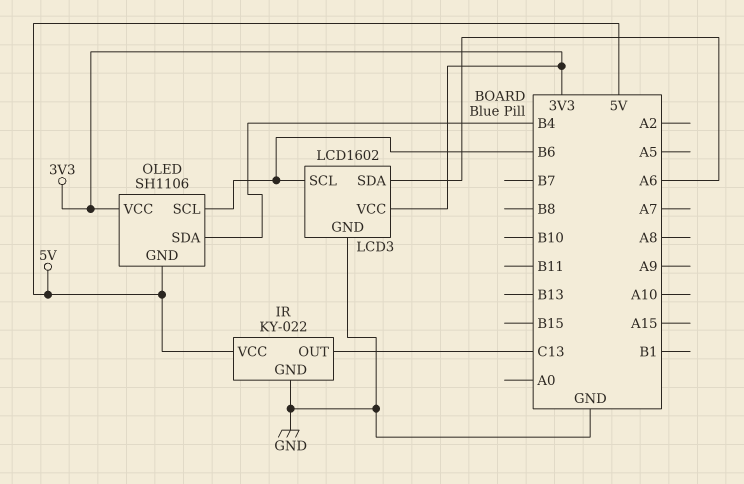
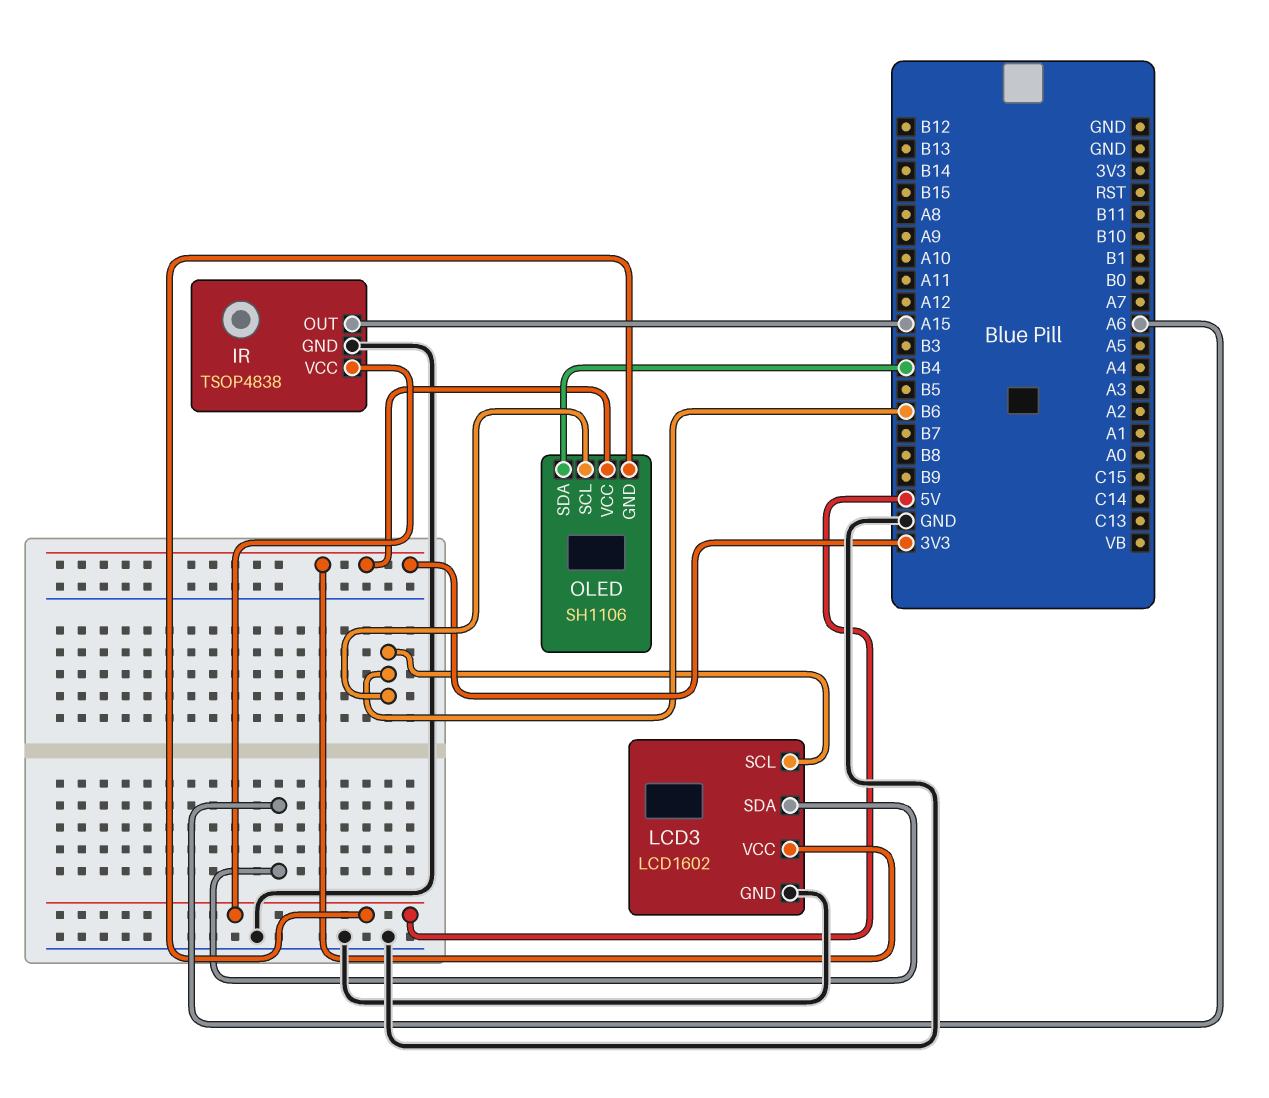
IR: KY-022 -> TSOP4838
IR pin OUT: C13 -> A15

